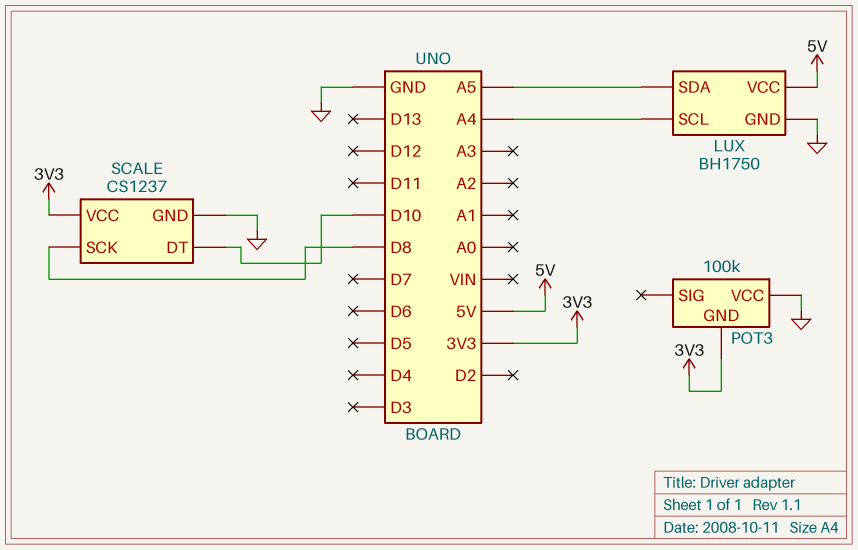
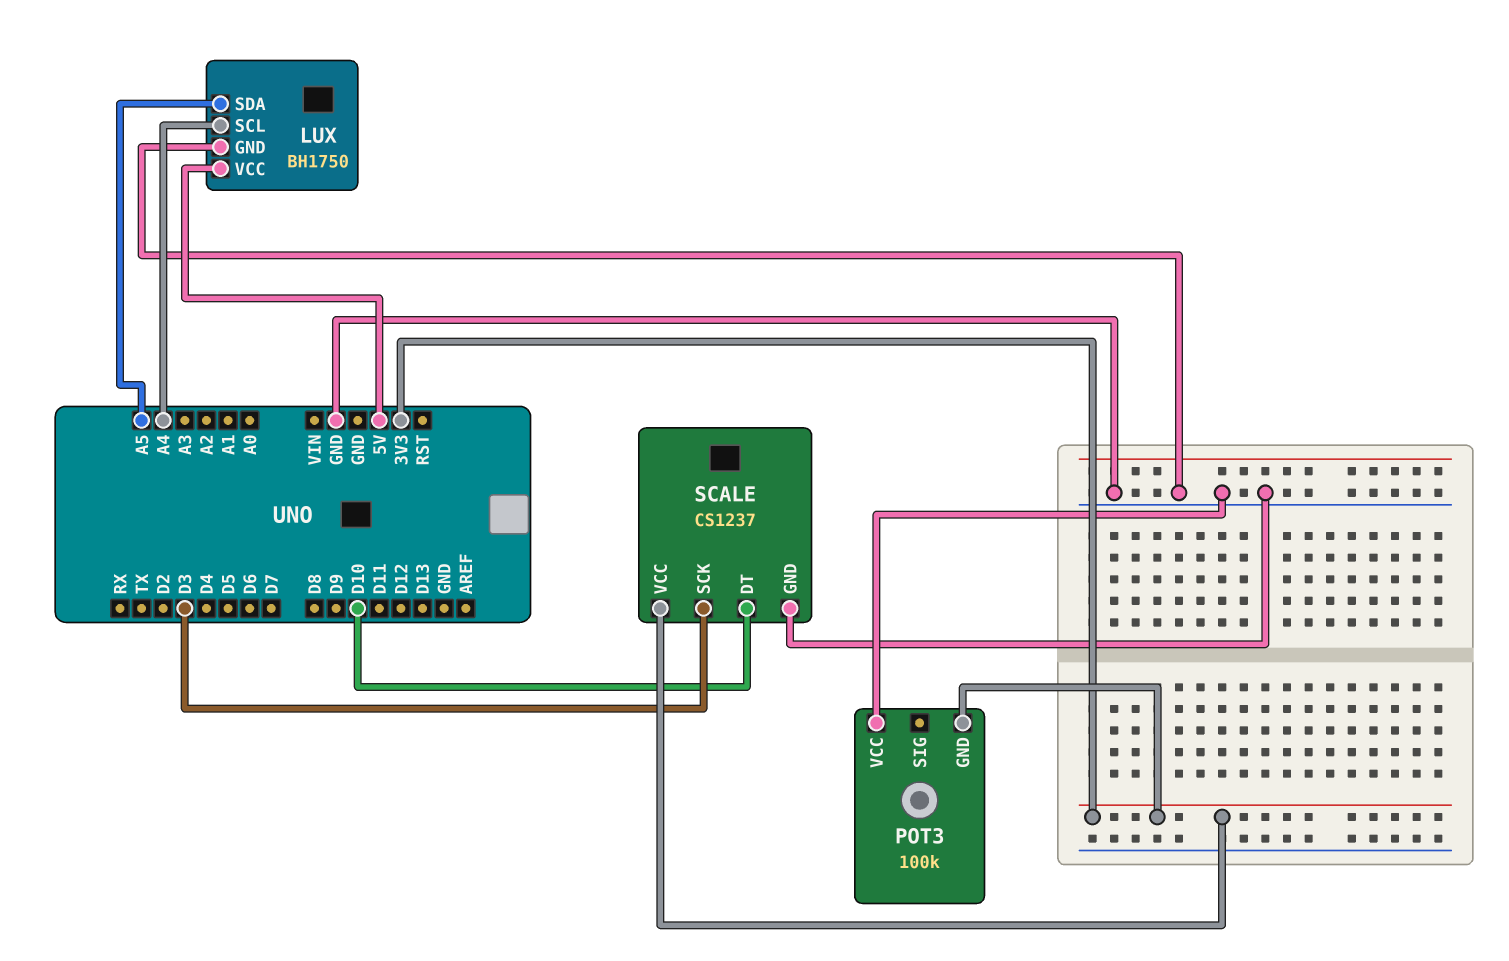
SCALE pin SCK: D8 -> D3

